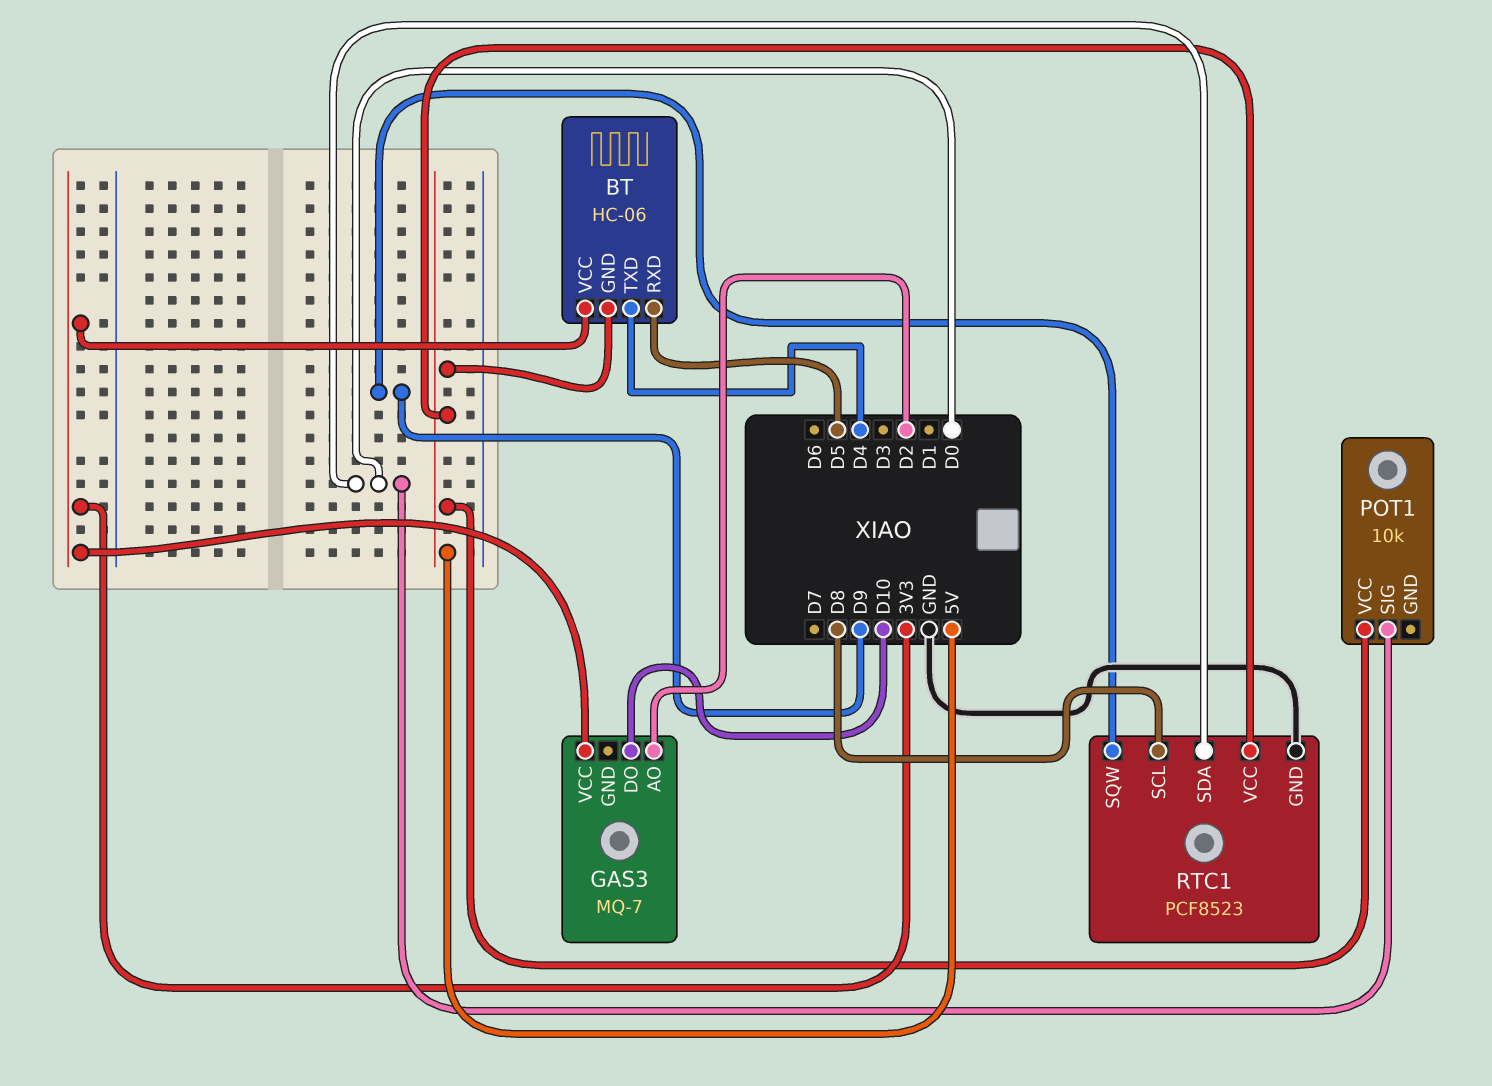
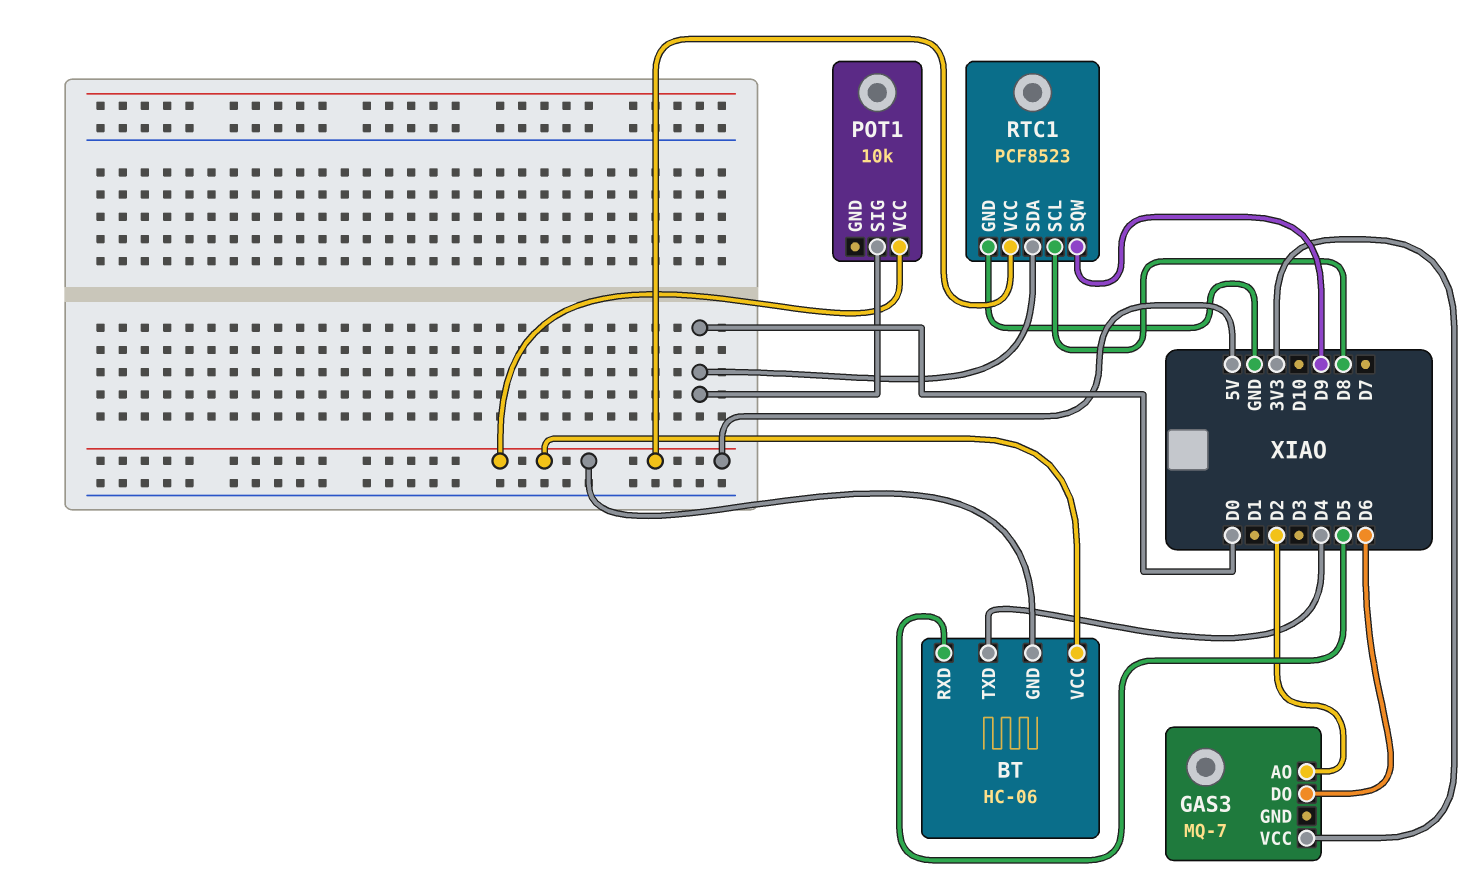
BT pin VCC: 3V3 -> 5V
GAS3 pin DO: D10 -> D6

